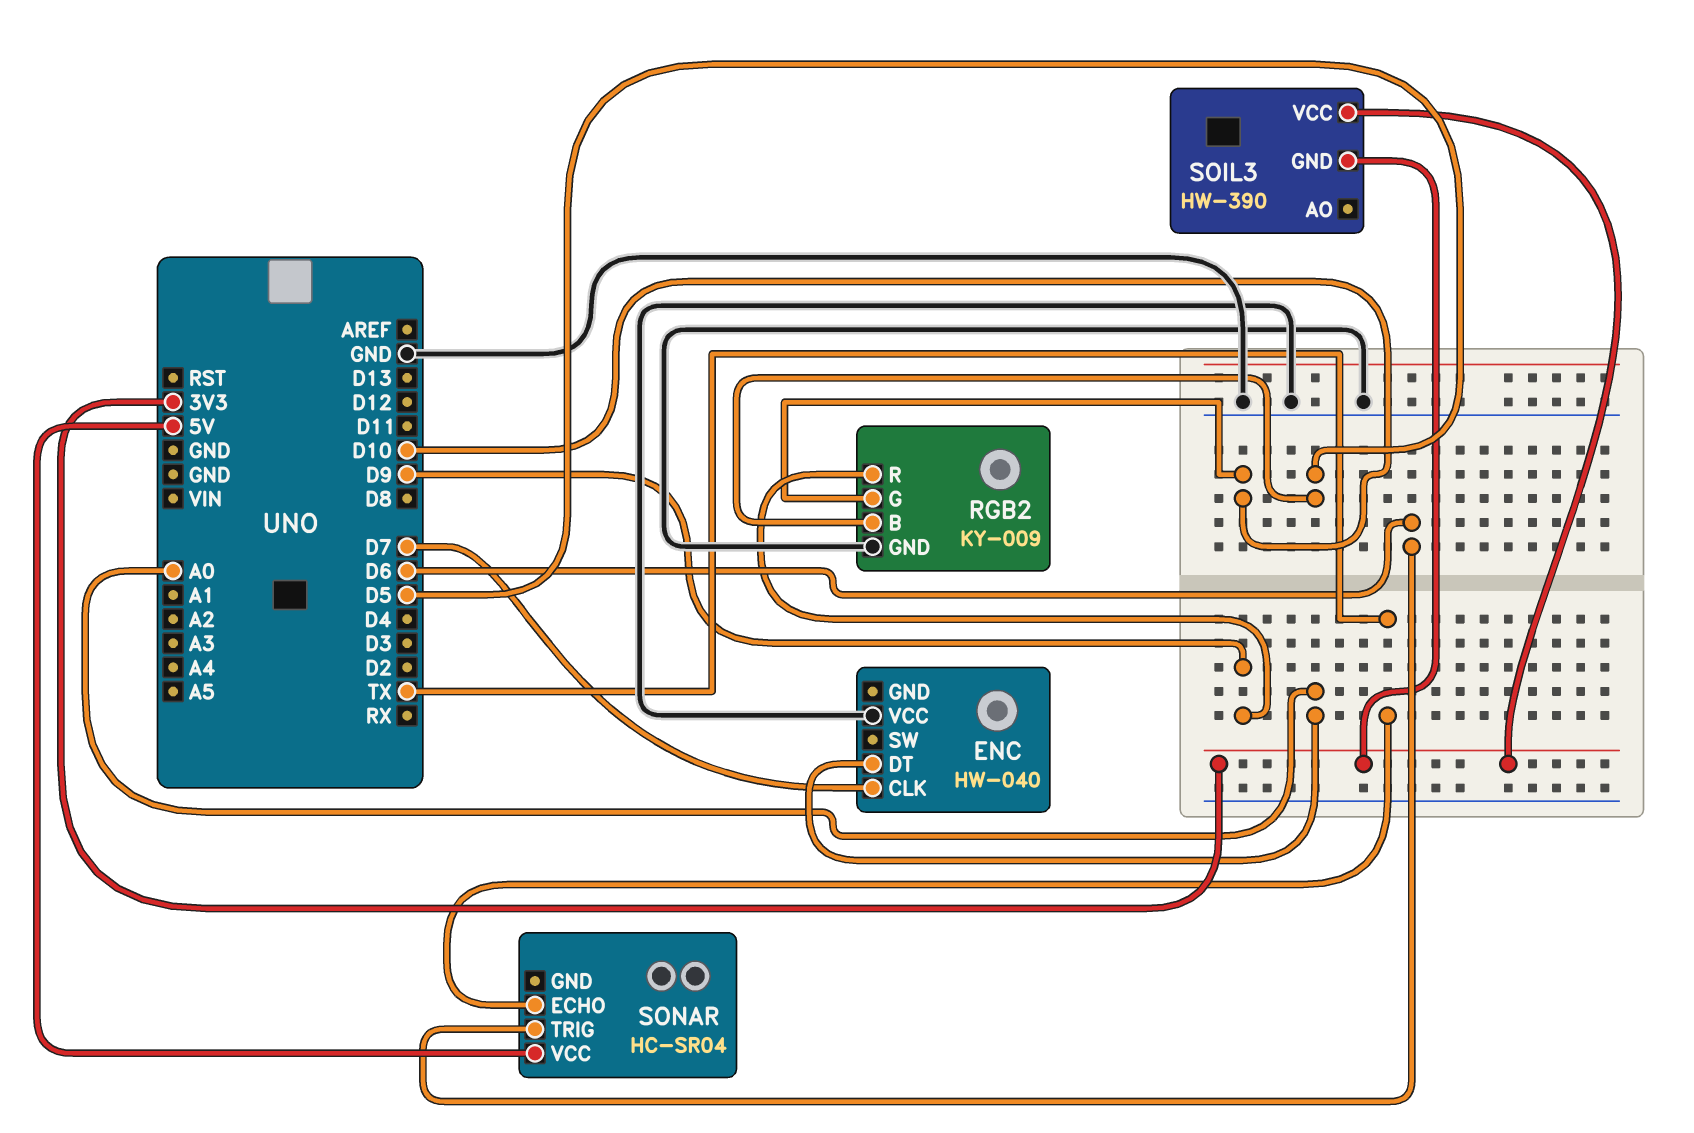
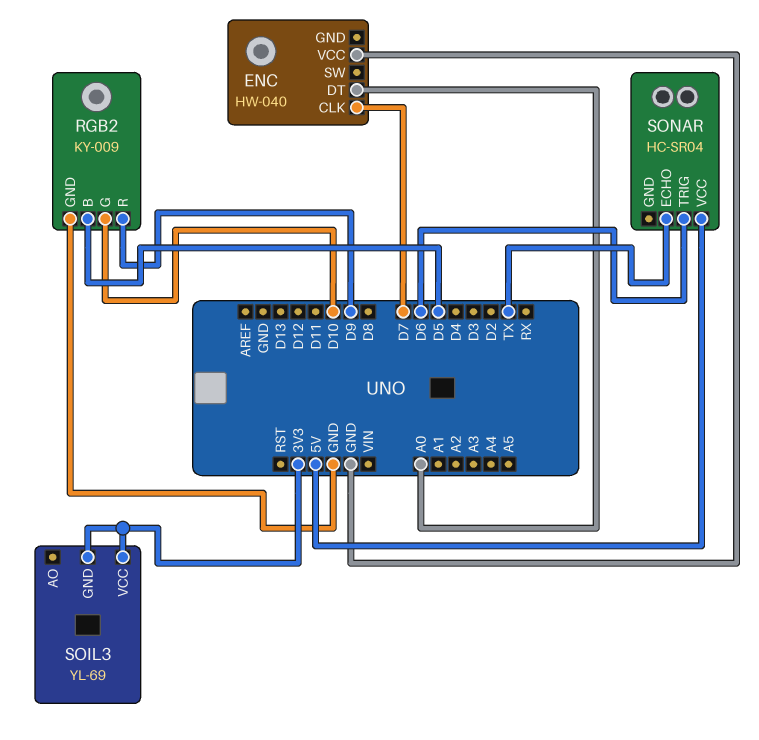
SOIL3: HW-390 -> YL-69

